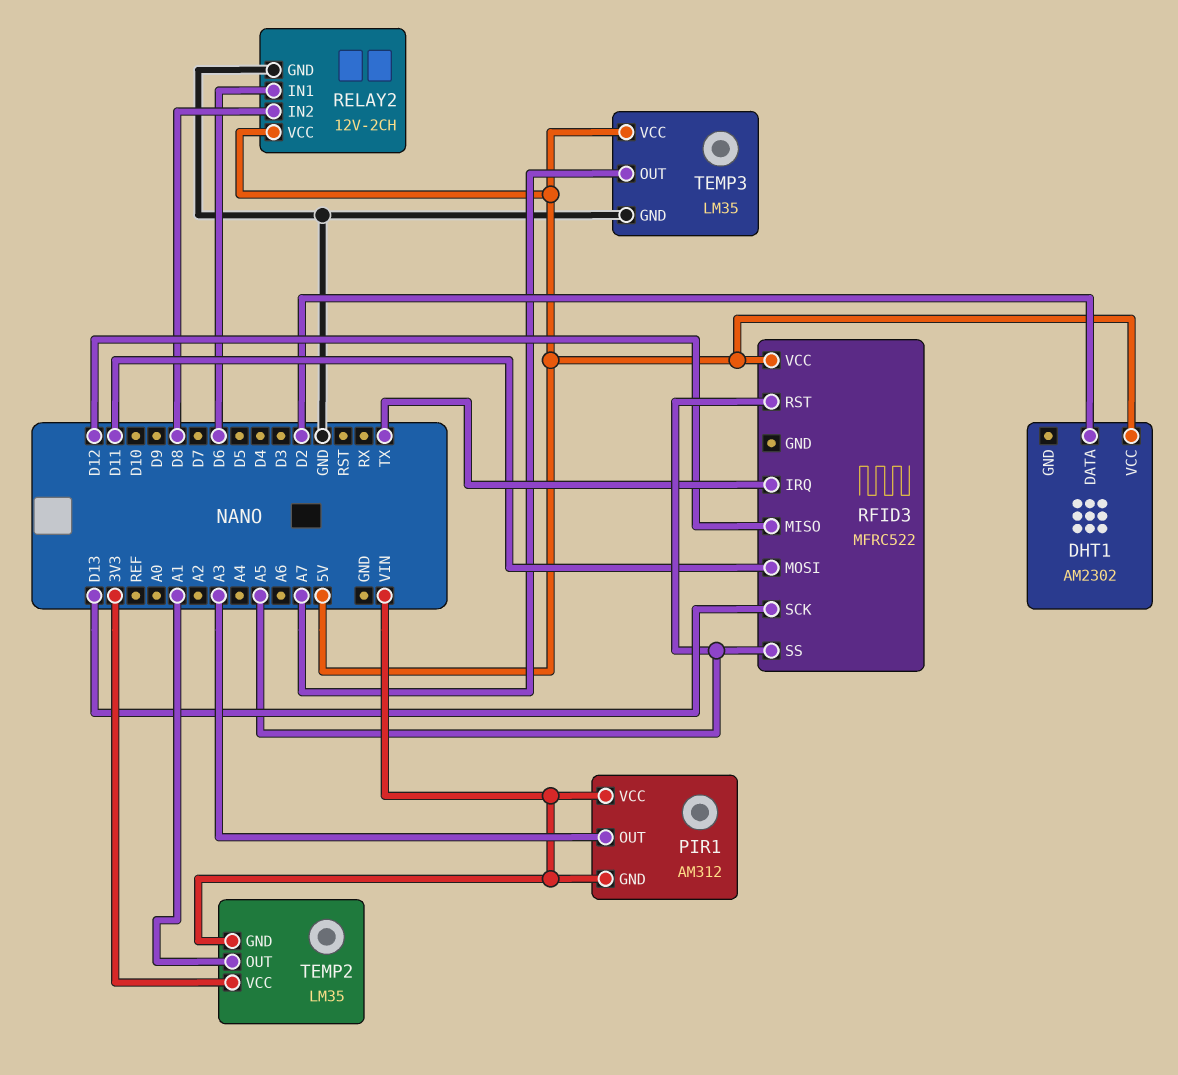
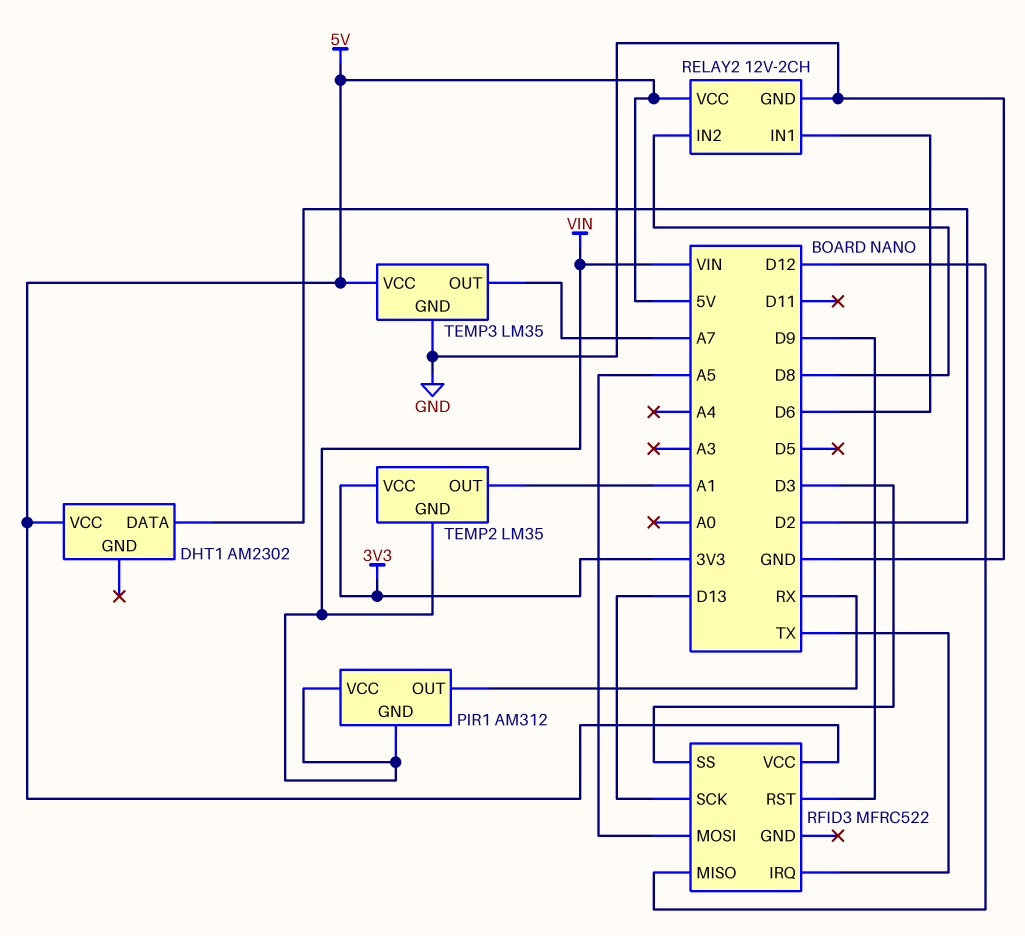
PIR1 pin OUT: A3 -> RX
RFID3 pin MOSI: D11 -> A5
RFID3 pin RST: A5 -> D9
RFID3 pin SS: A5 -> D3

